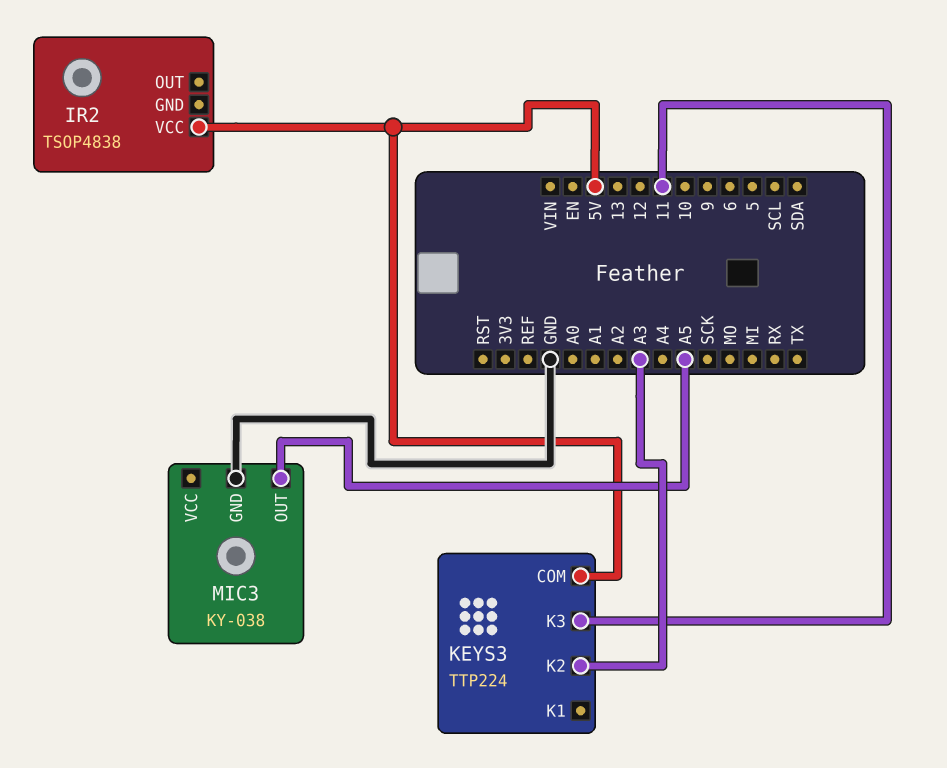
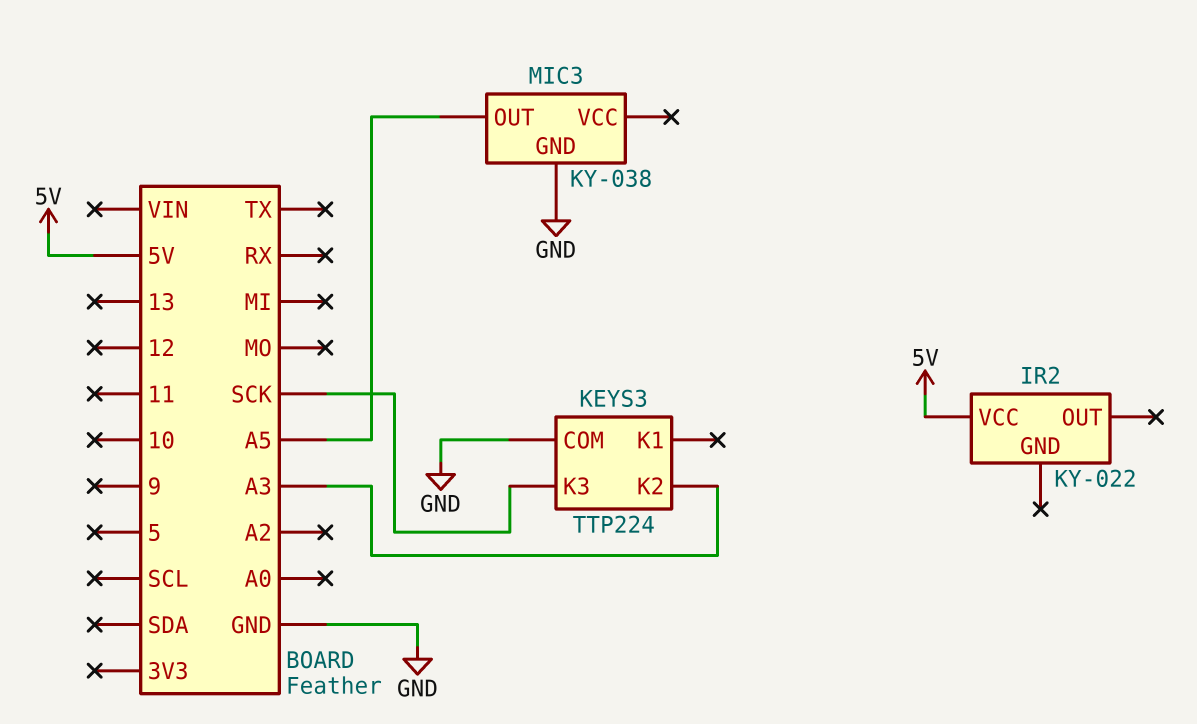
IR2: TSOP4838 -> KY-022
KEYS3 pin COM: 5V -> GND
KEYS3 pin K3: 11 -> SCK

